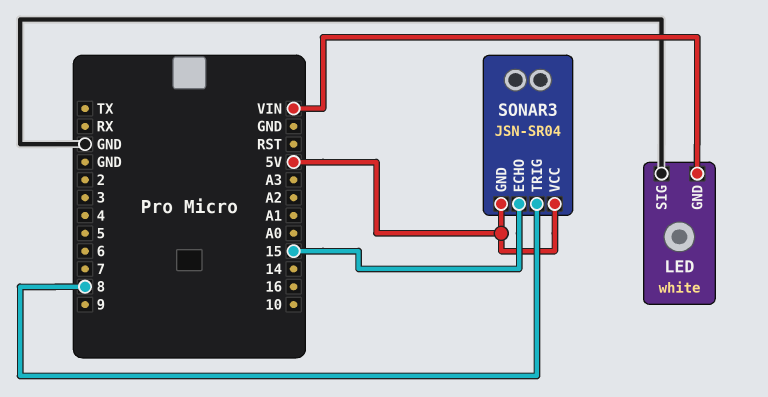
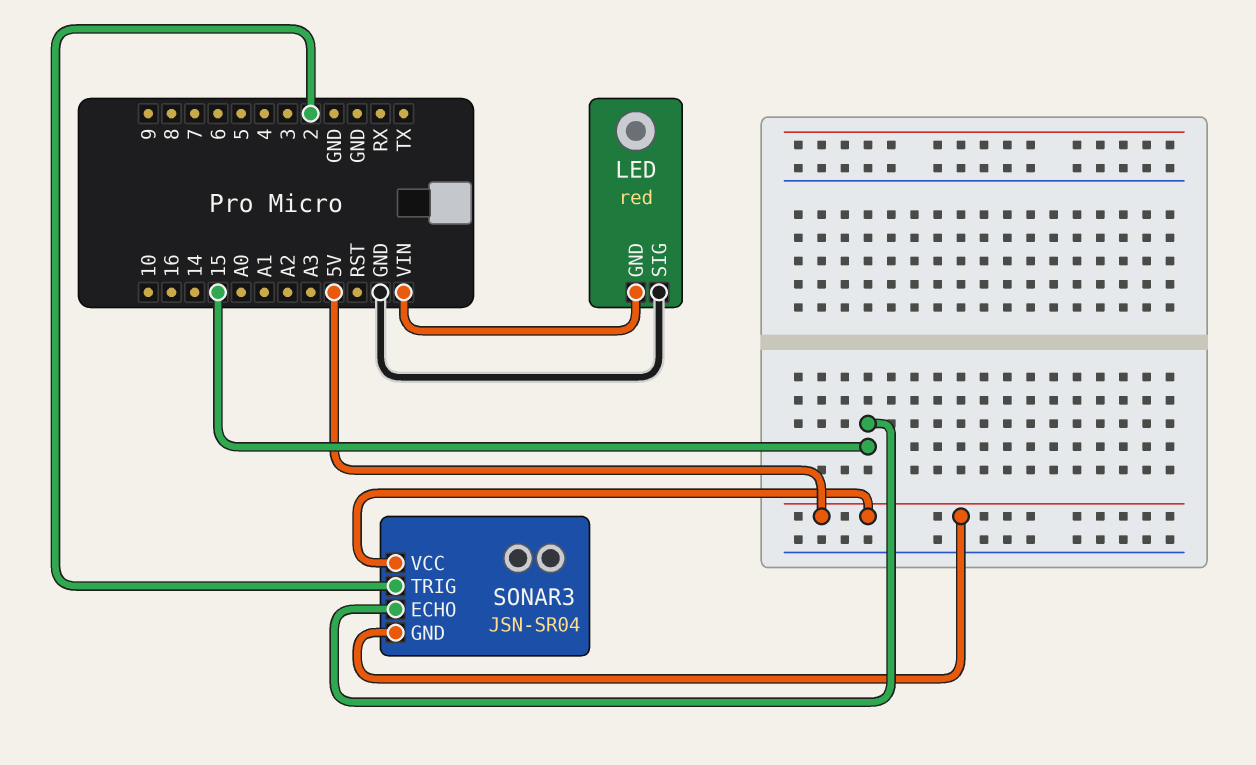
LED: white -> red
SONAR3 pin TRIG: 8 -> 2

